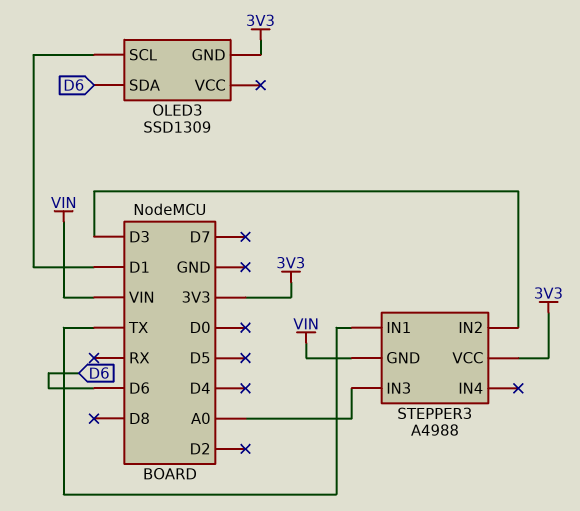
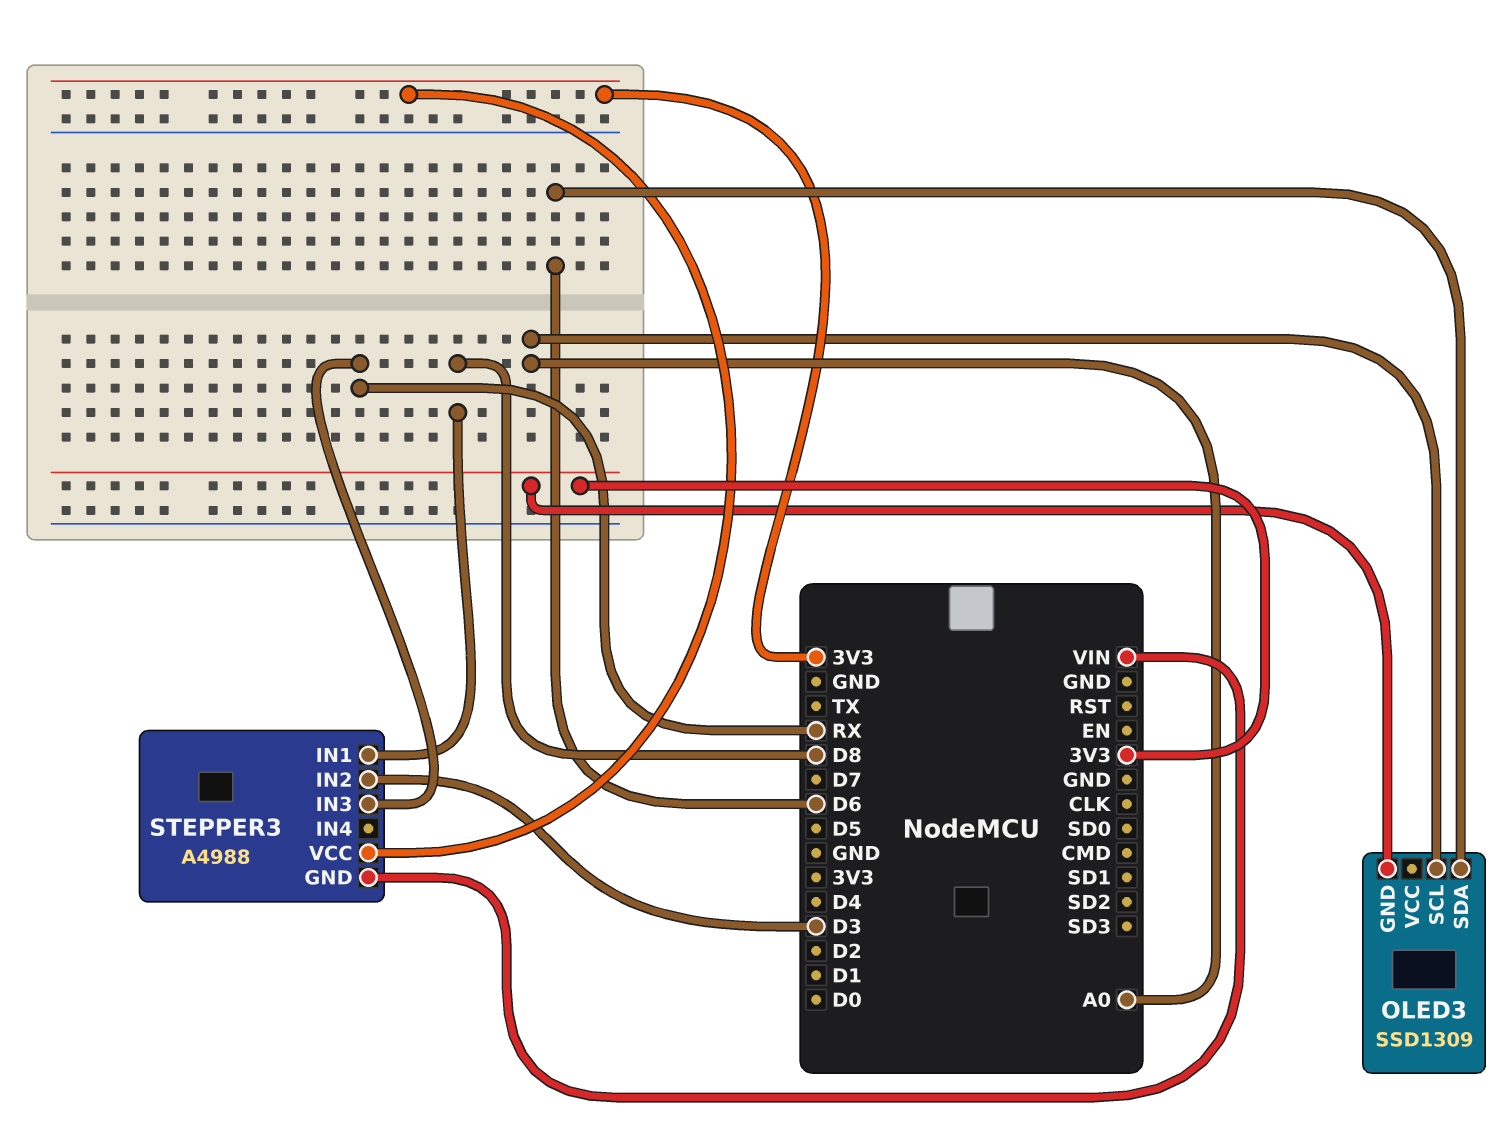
OLED3 pin SCL: D1 -> A0
STEPPER3 pin IN1: TX -> D8
STEPPER3 pin IN3: A0 -> RX

